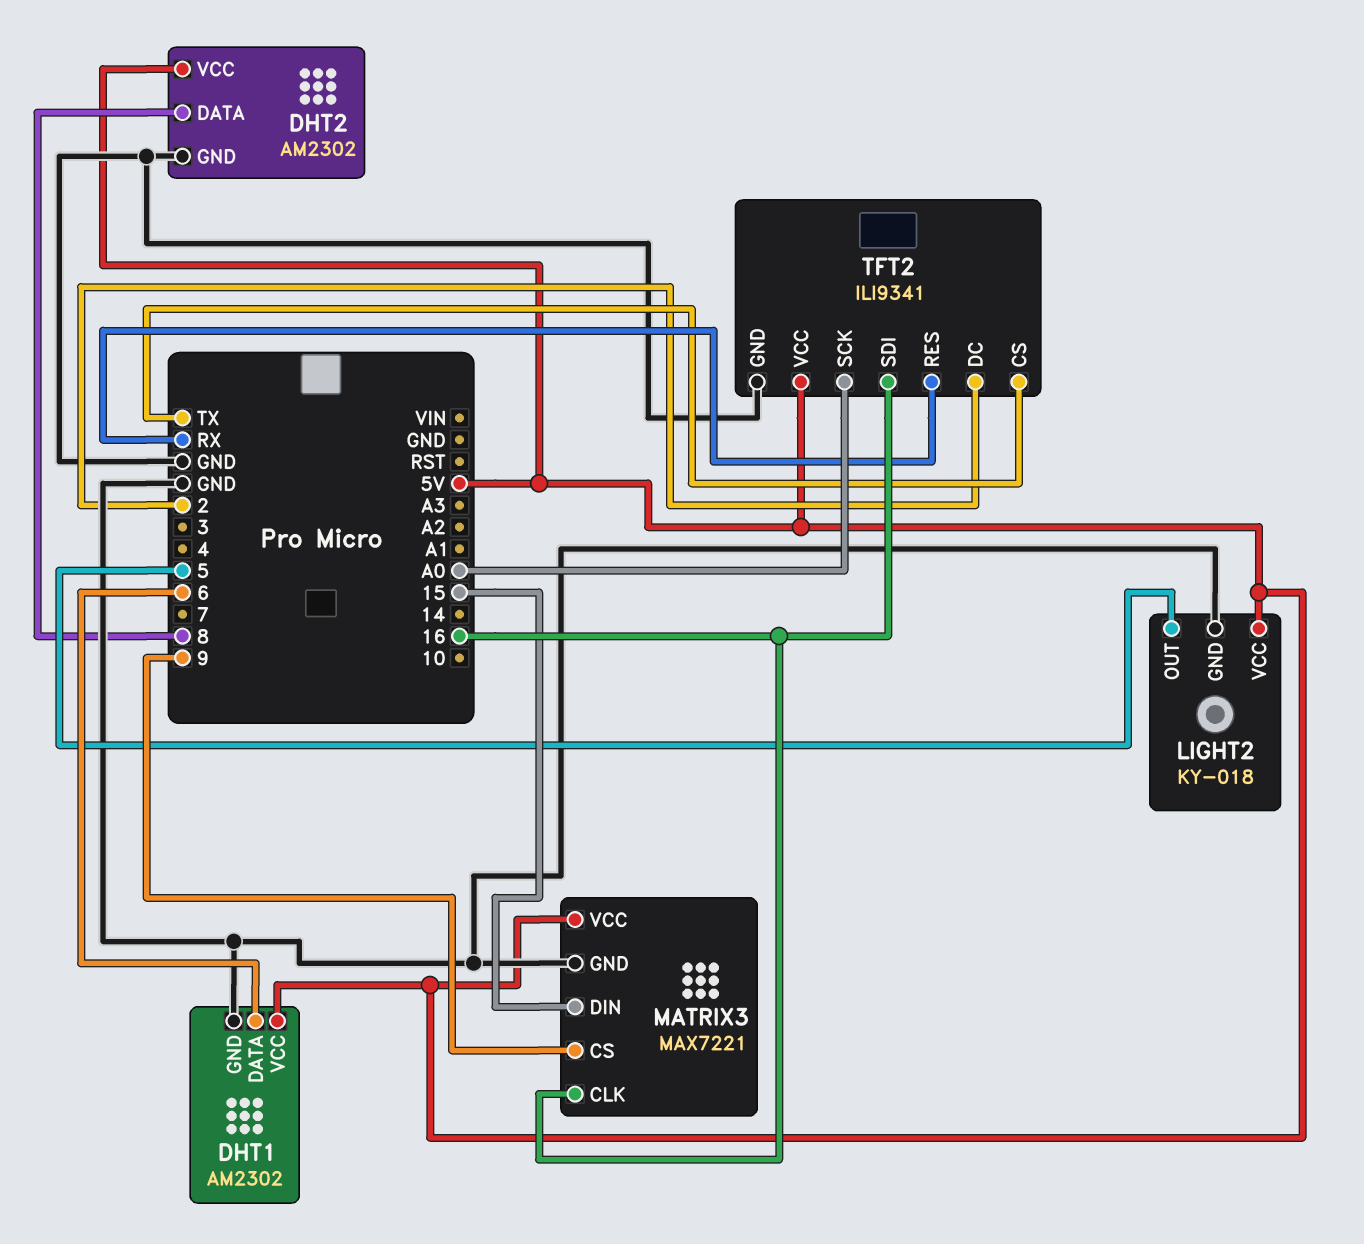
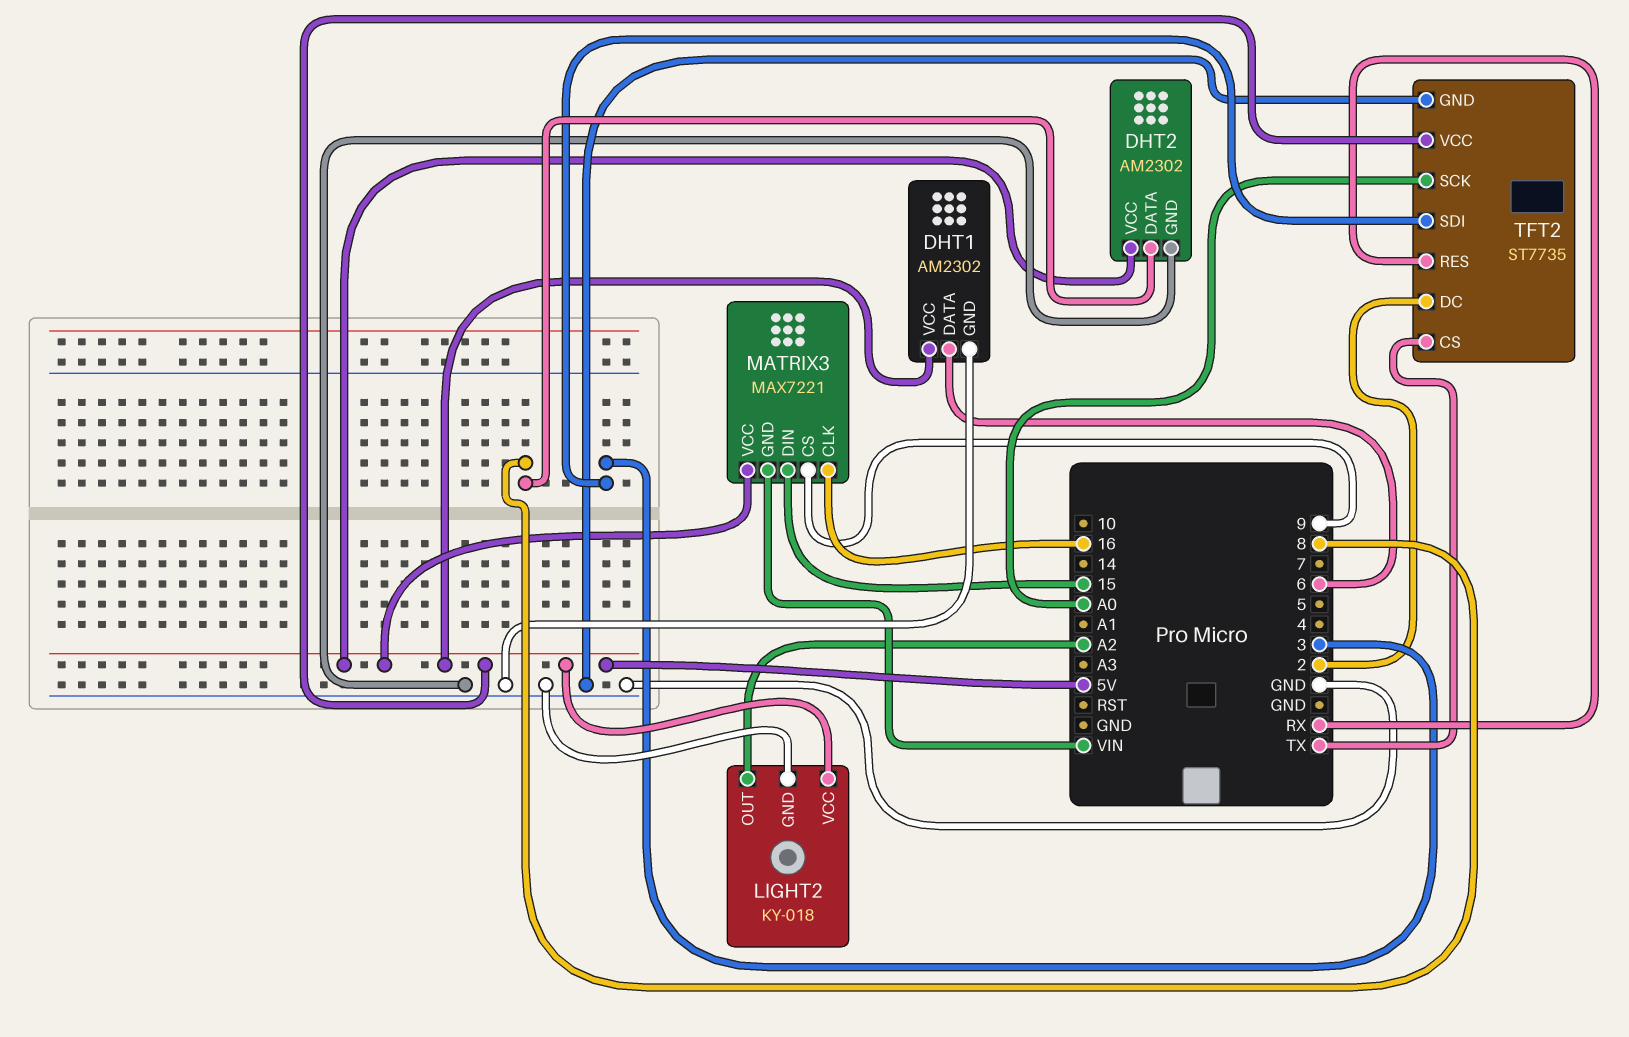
LIGHT2 pin OUT: 5 -> A2
MATRIX3 pin GND: GND -> VIN
TFT2: ILI9341 -> ST7735
TFT2 pin SDI: 16 -> 3

